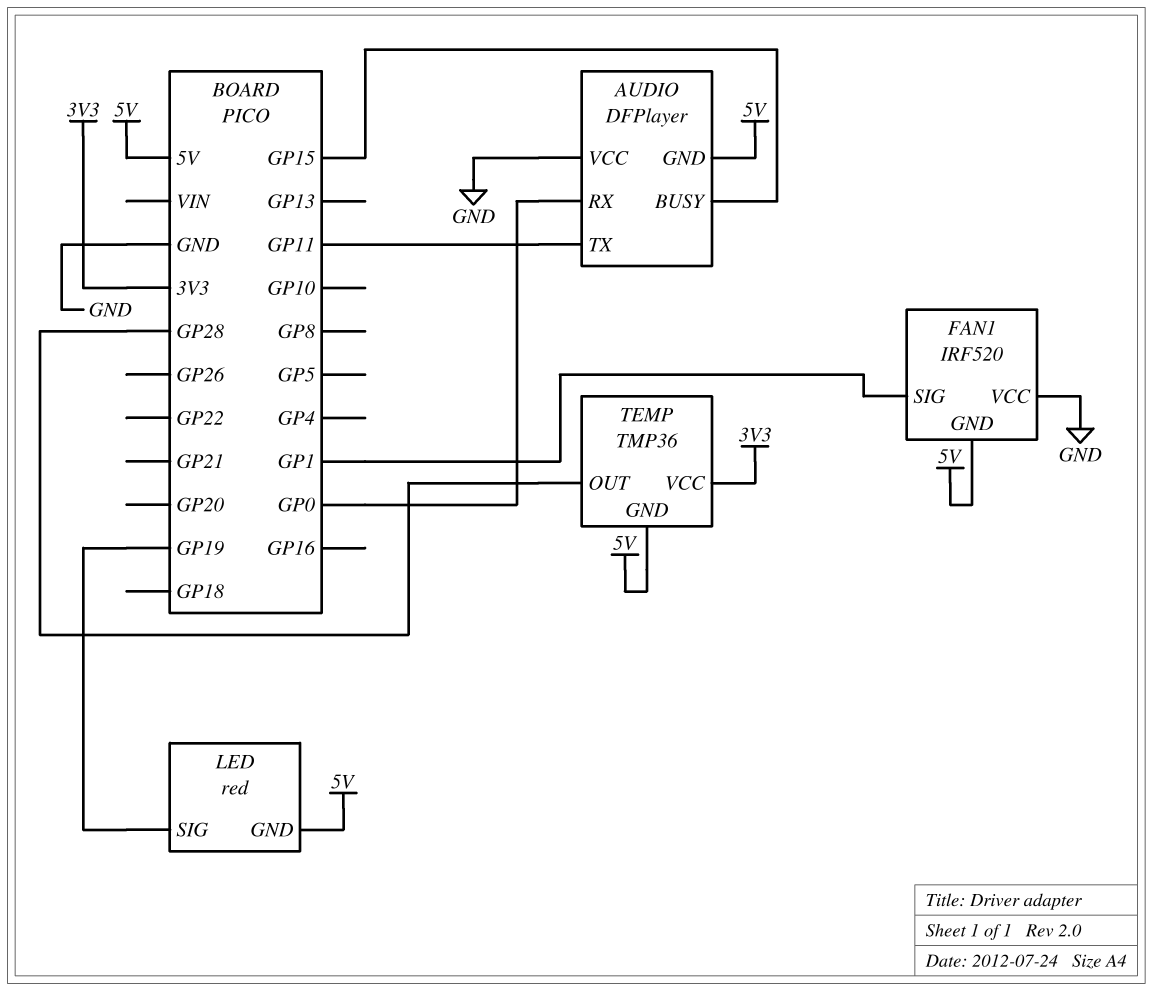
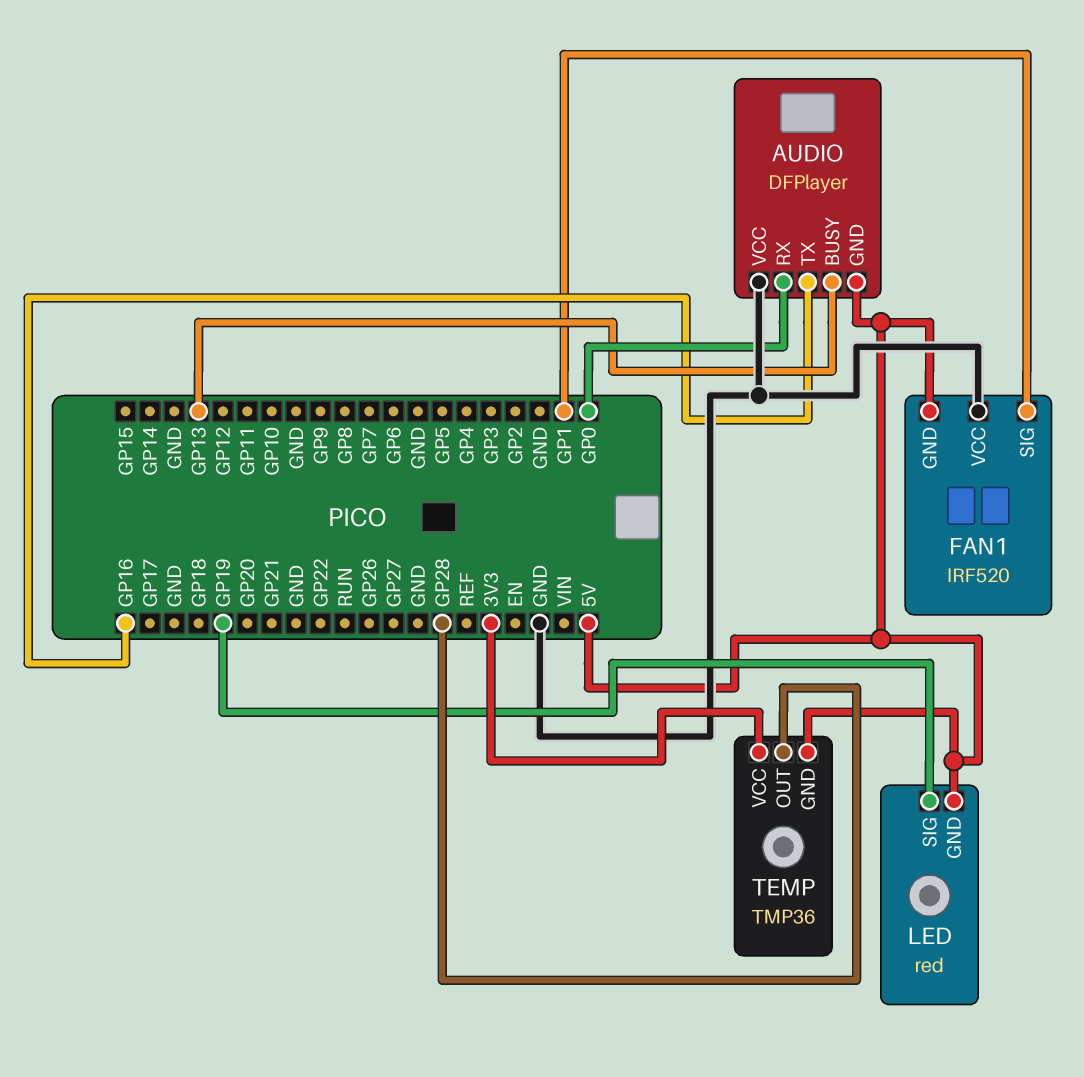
AUDIO pin BUSY: GP15 -> GP13
AUDIO pin TX: GP11 -> GP16

